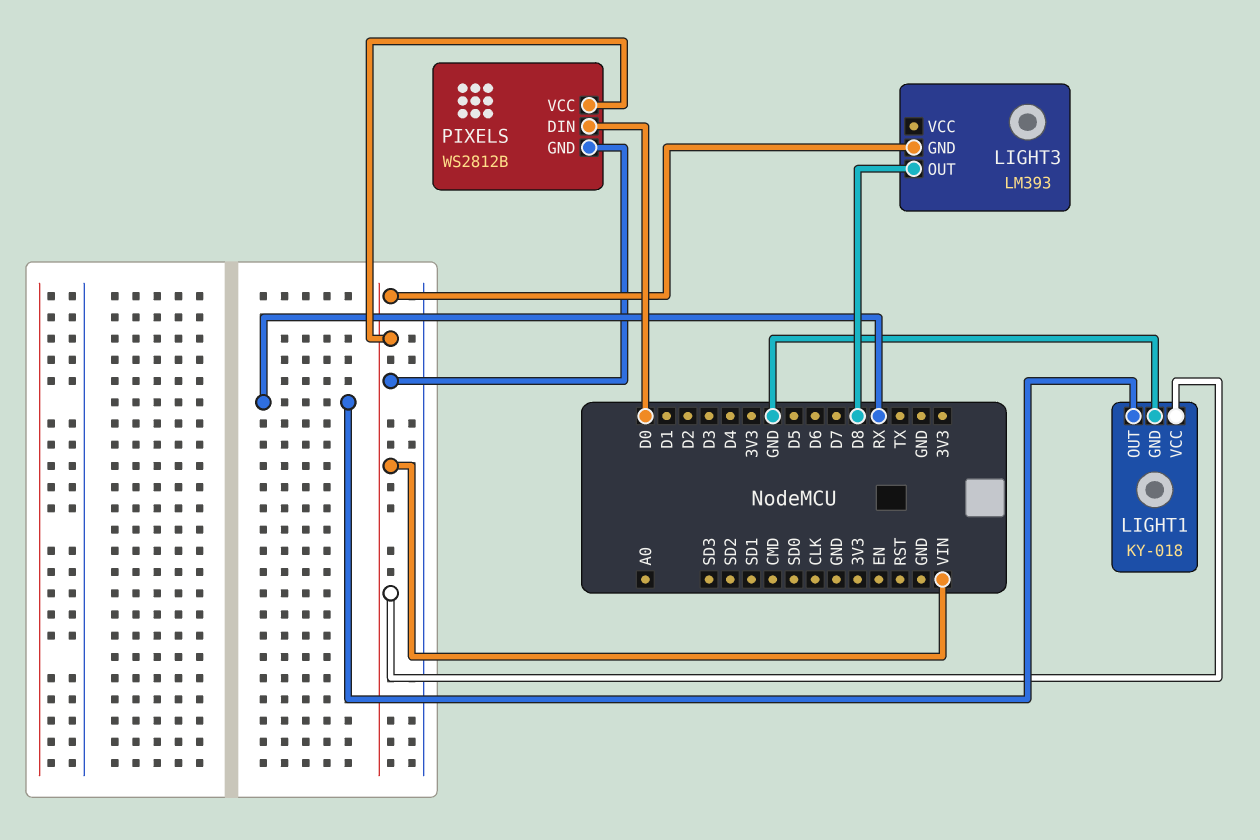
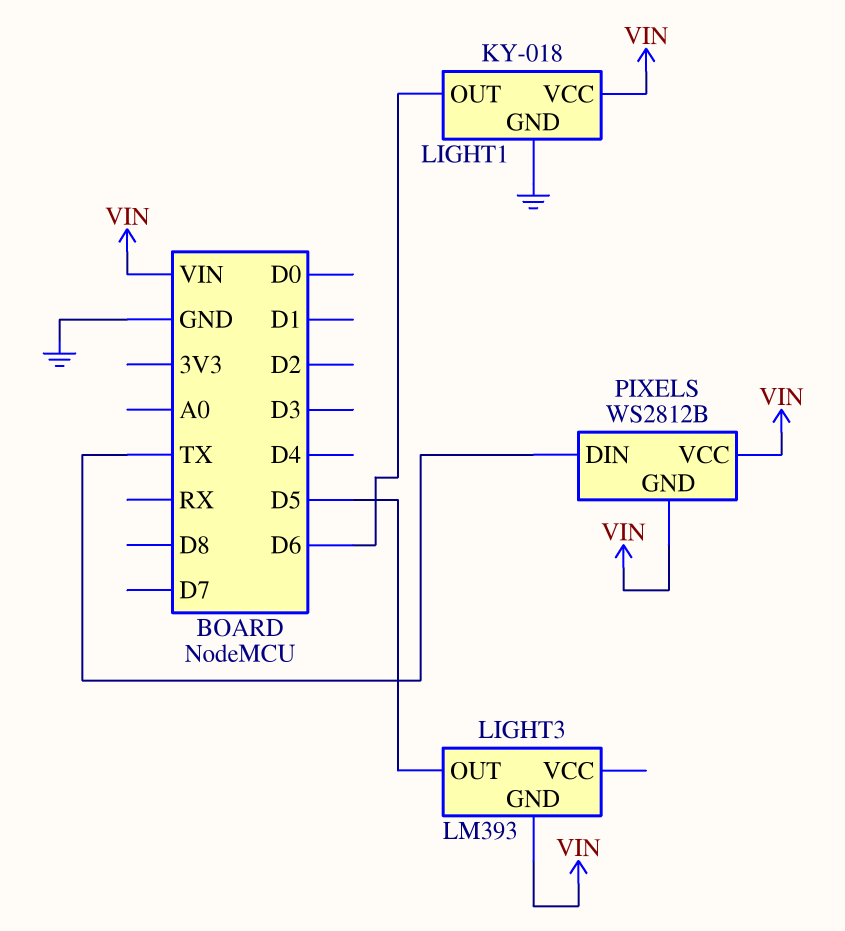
LIGHT1 pin OUT: RX -> D6
LIGHT3 pin OUT: D8 -> D5
PIXELS pin DIN: D0 -> TX

